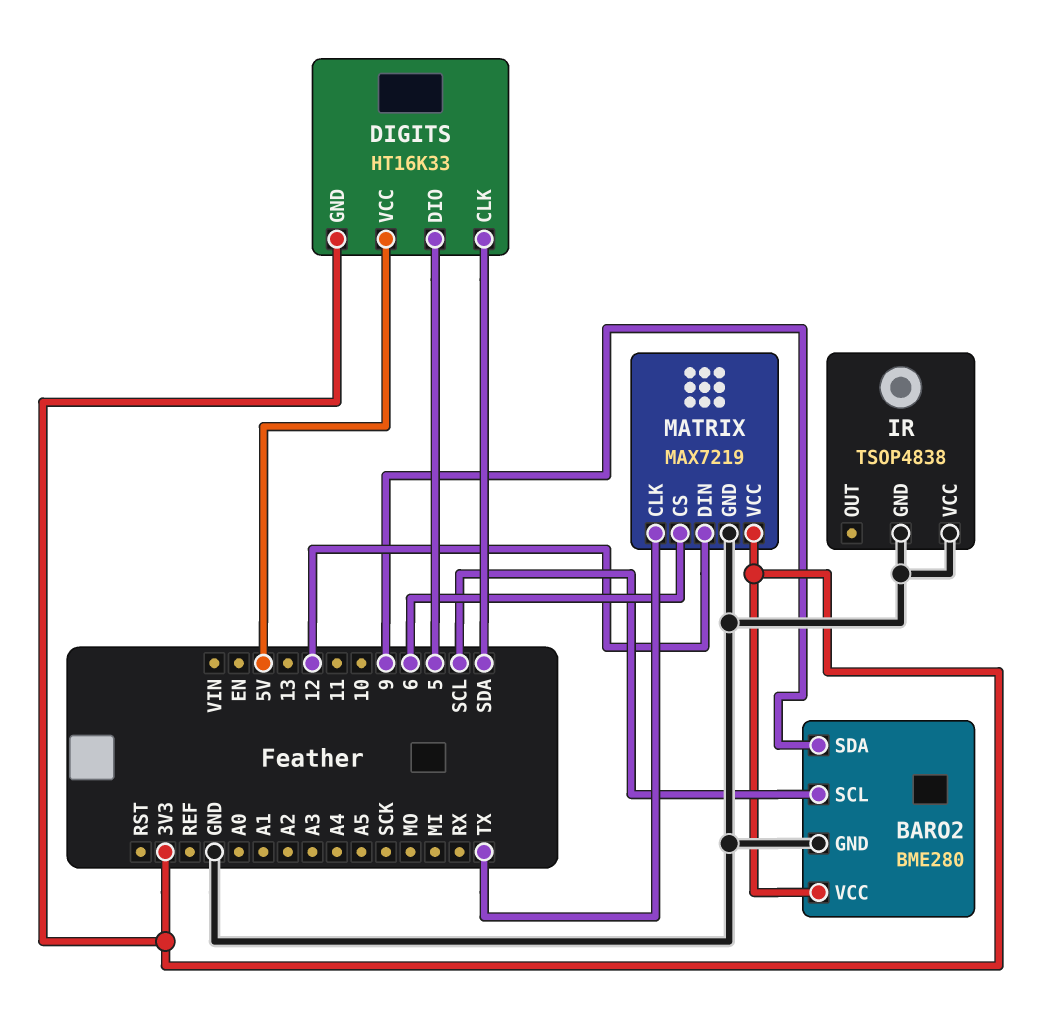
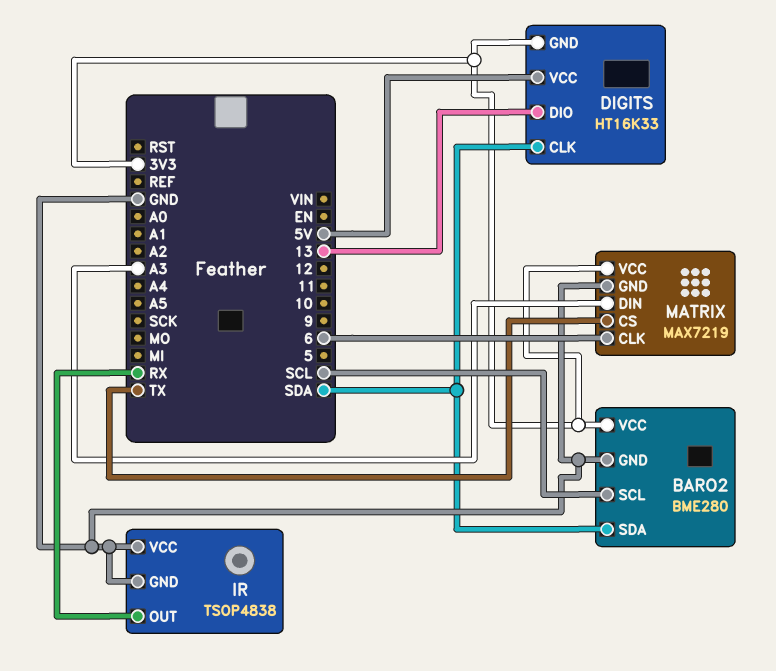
BARO2 pin SDA: 9 -> SDA
DIGITS pin DIO: 5 -> 13
IR pin OUT: none -> RX
MATRIX pin CLK: TX -> 6
MATRIX pin CS: 6 -> TX
MATRIX pin DIN: 12 -> A3

